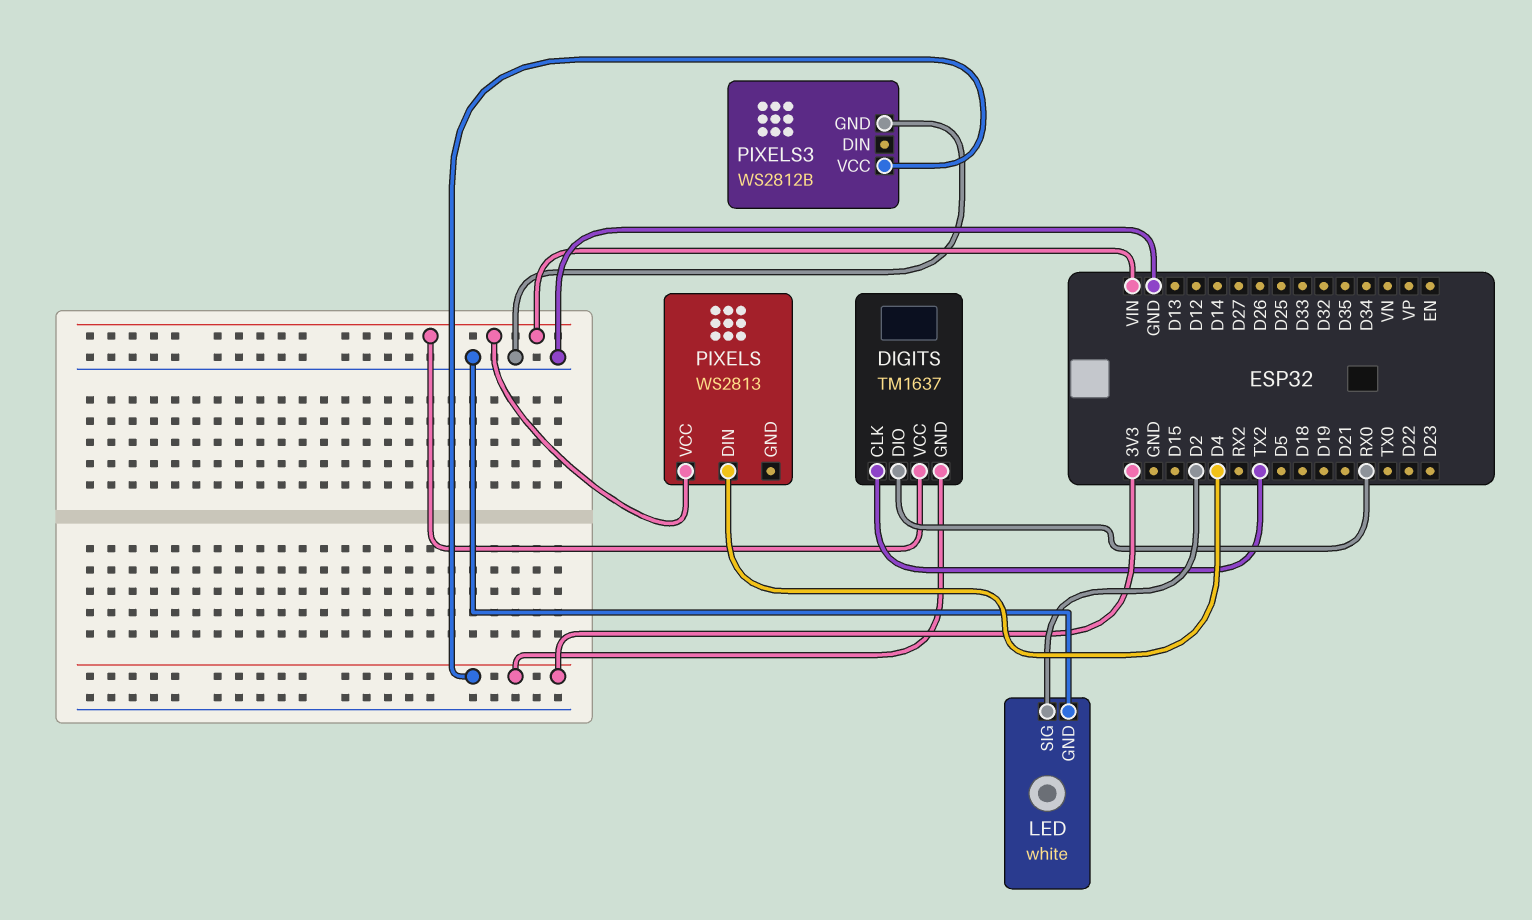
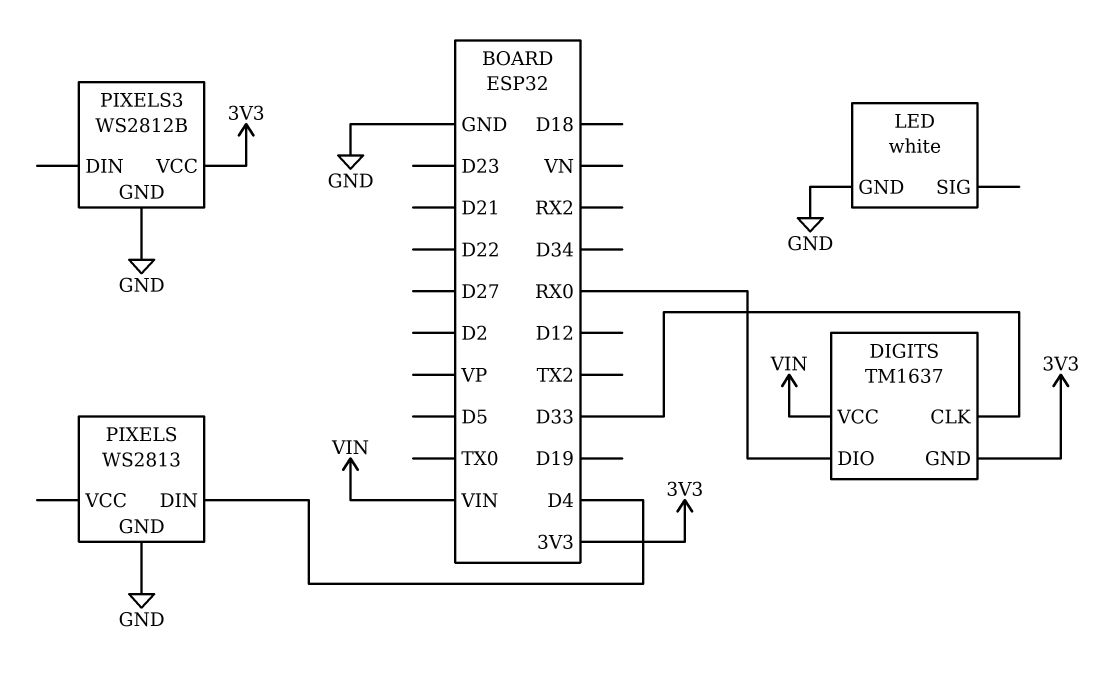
DIGITS pin CLK: TX2 -> D33
LED pin SIG: D2 -> none
PIXELS pin GND: none -> GND
PIXELS pin VCC: VIN -> none

